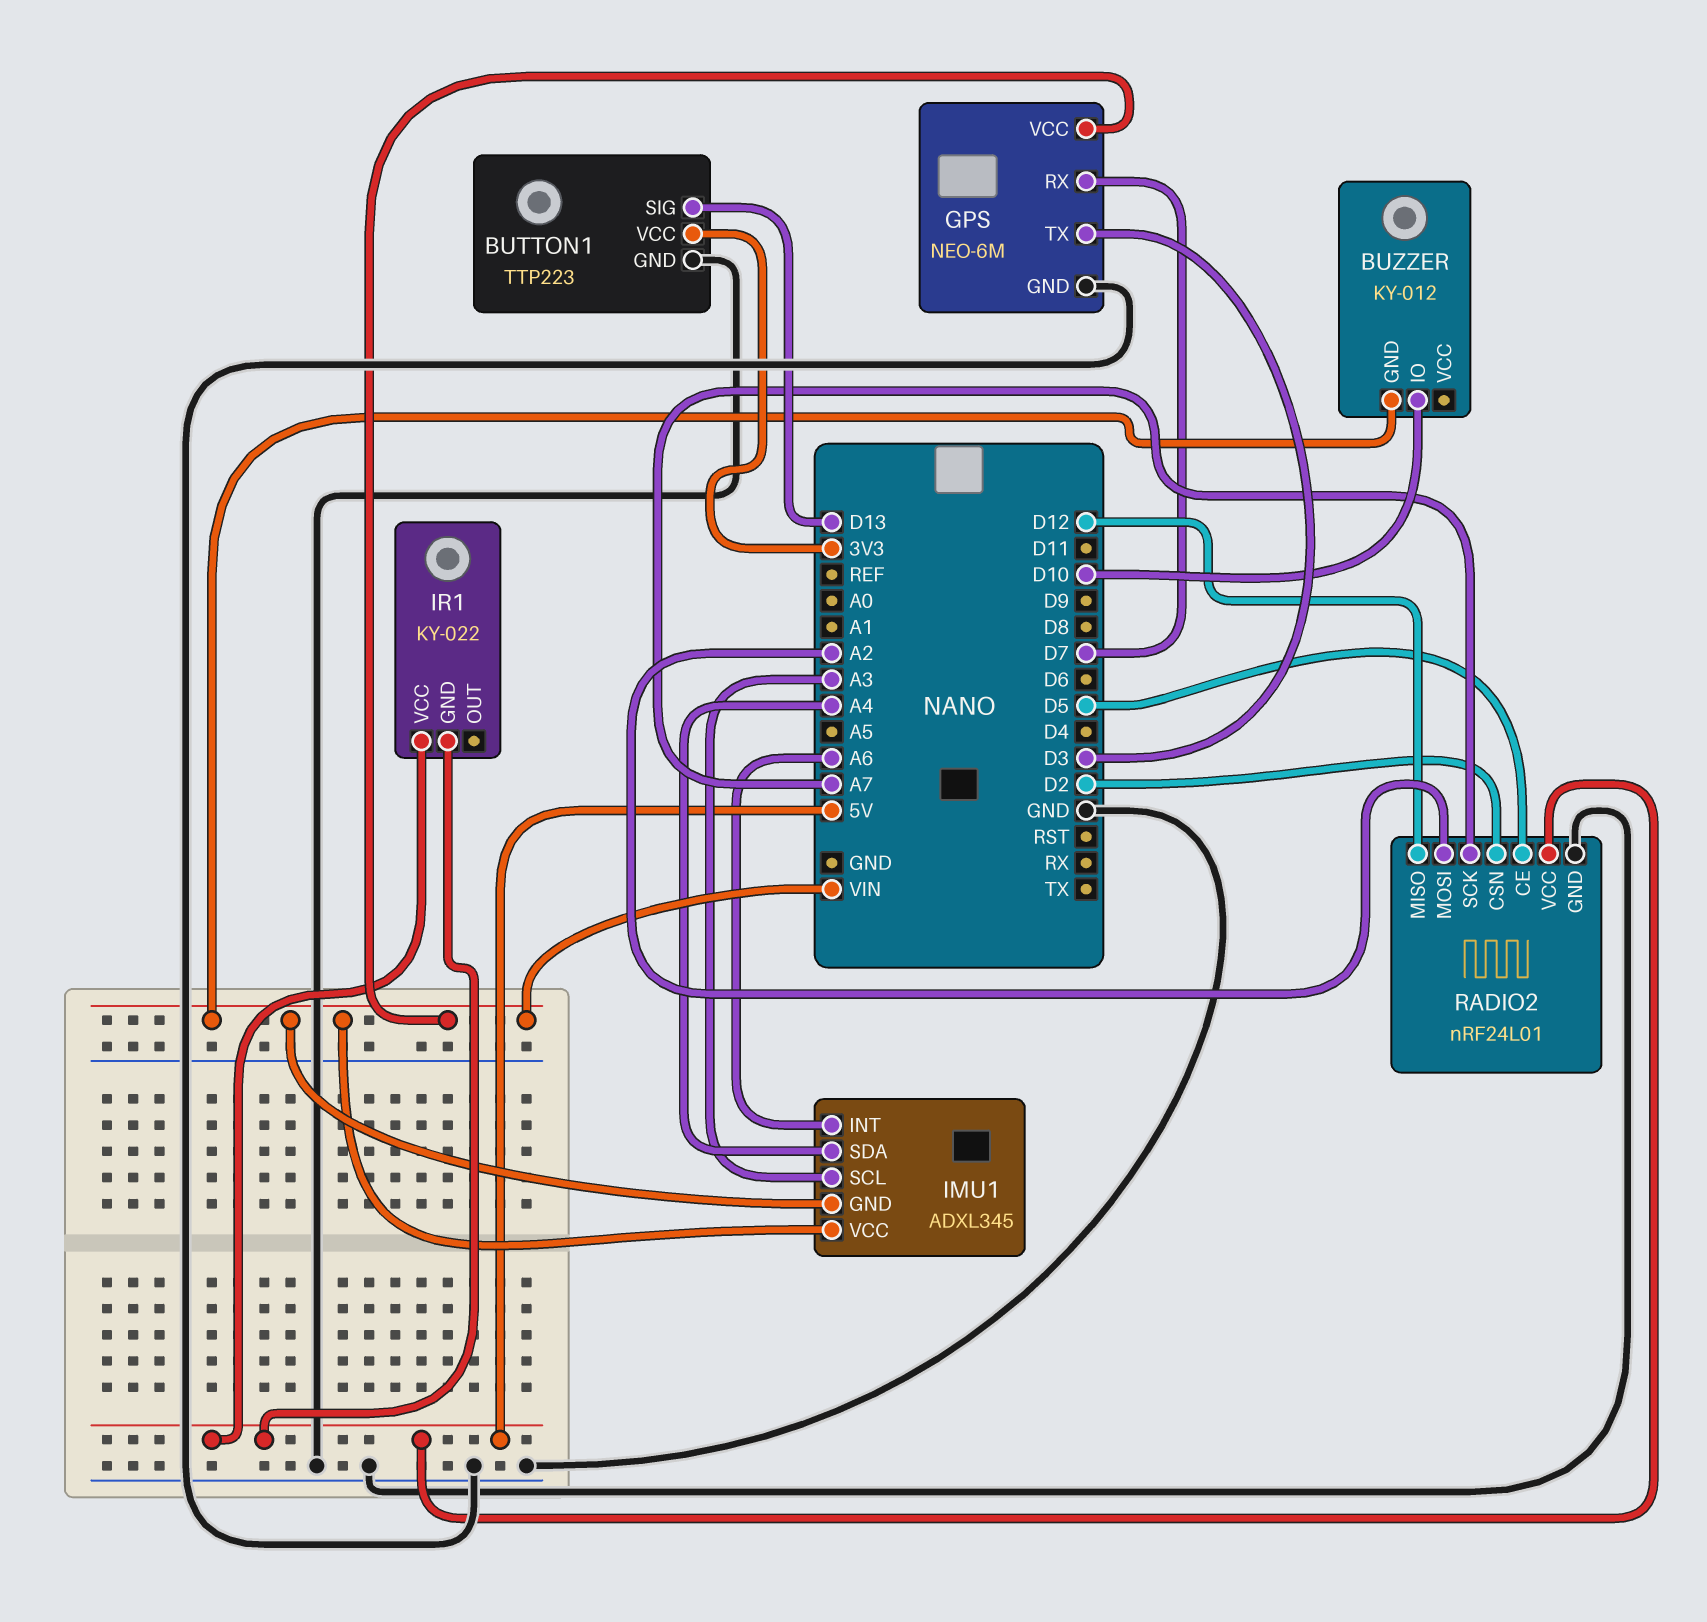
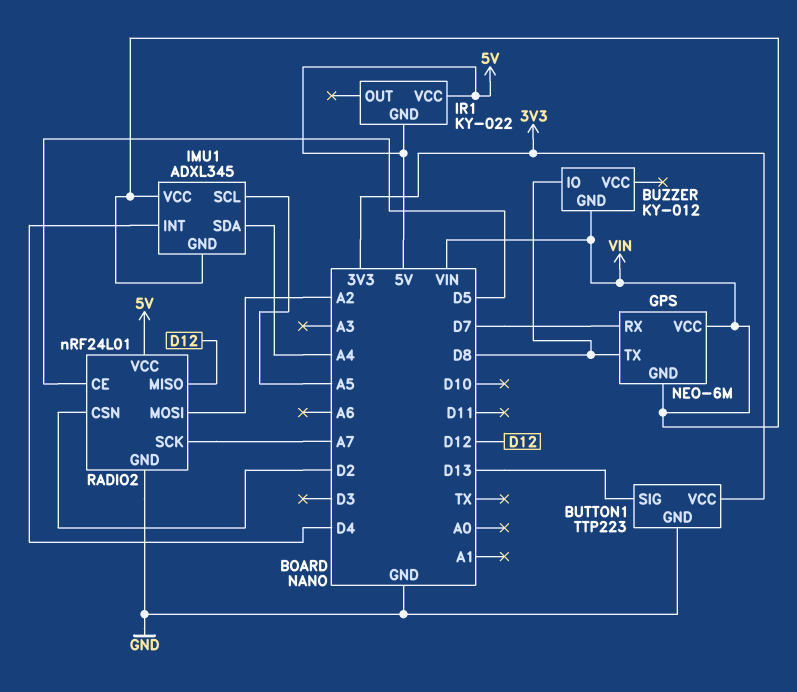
BUZZER pin IO: D10 -> D8
GPS pin GND: GND -> VIN
GPS pin TX: D3 -> D8
IMU1 pin INT: A6 -> D4
IMU1 pin SCL: A3 -> A5

